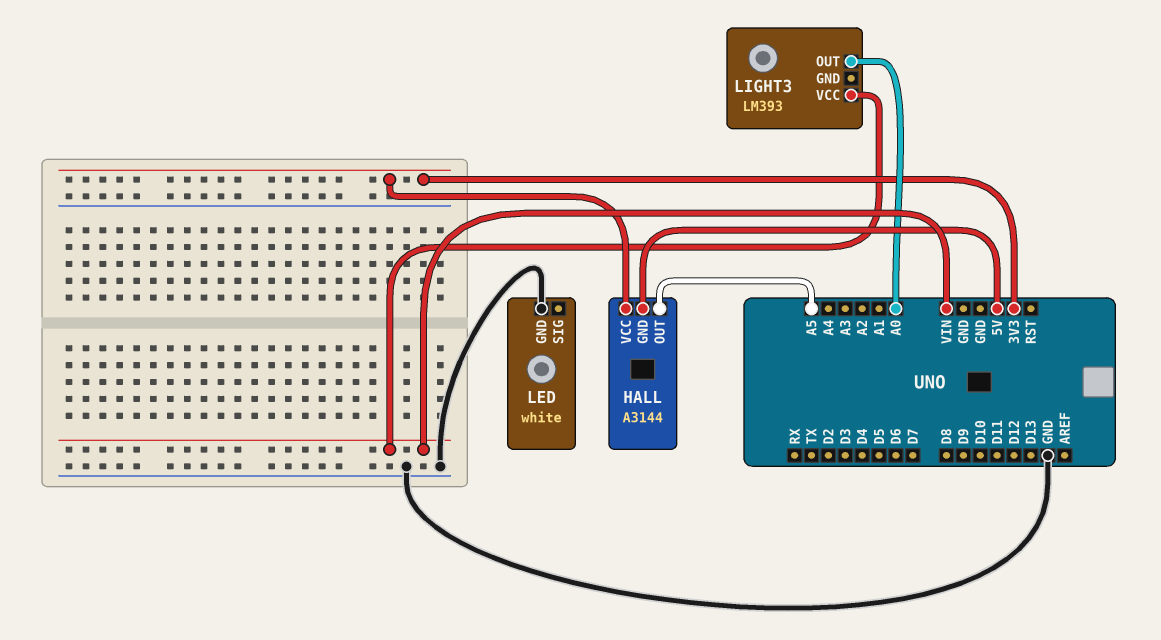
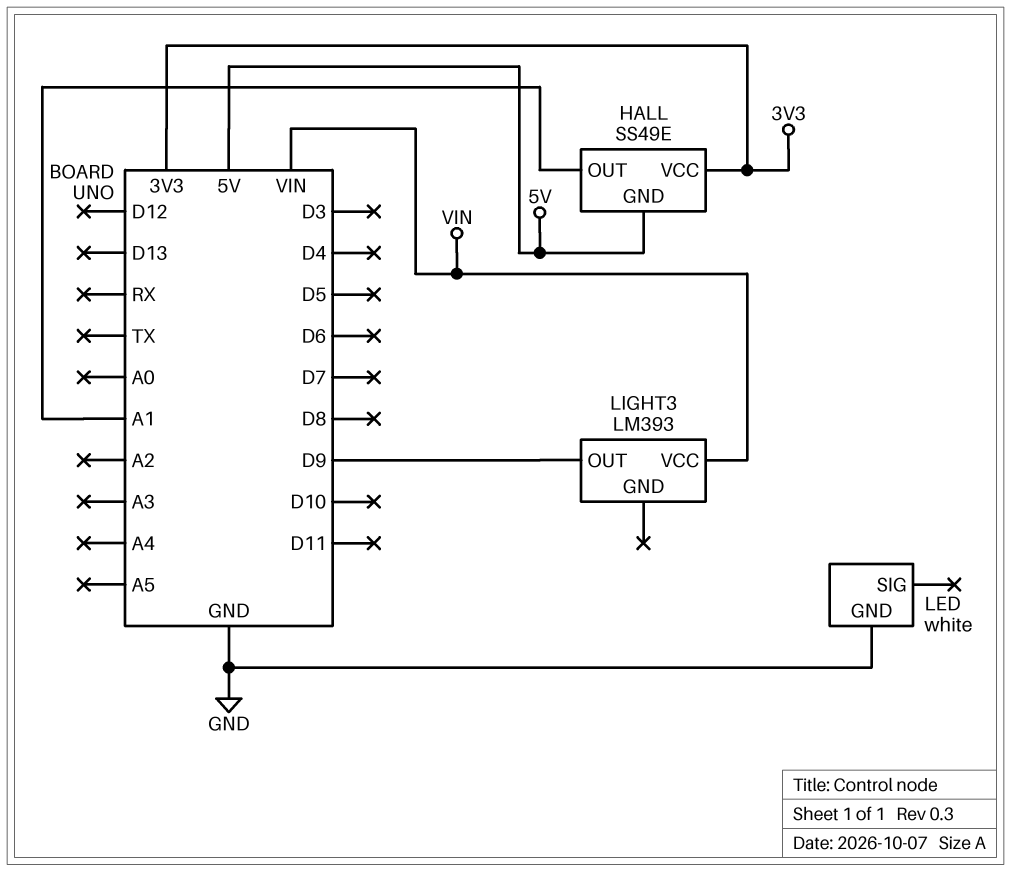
HALL: A3144 -> SS49E
HALL pin OUT: A5 -> A1
LIGHT3 pin OUT: A0 -> D9

